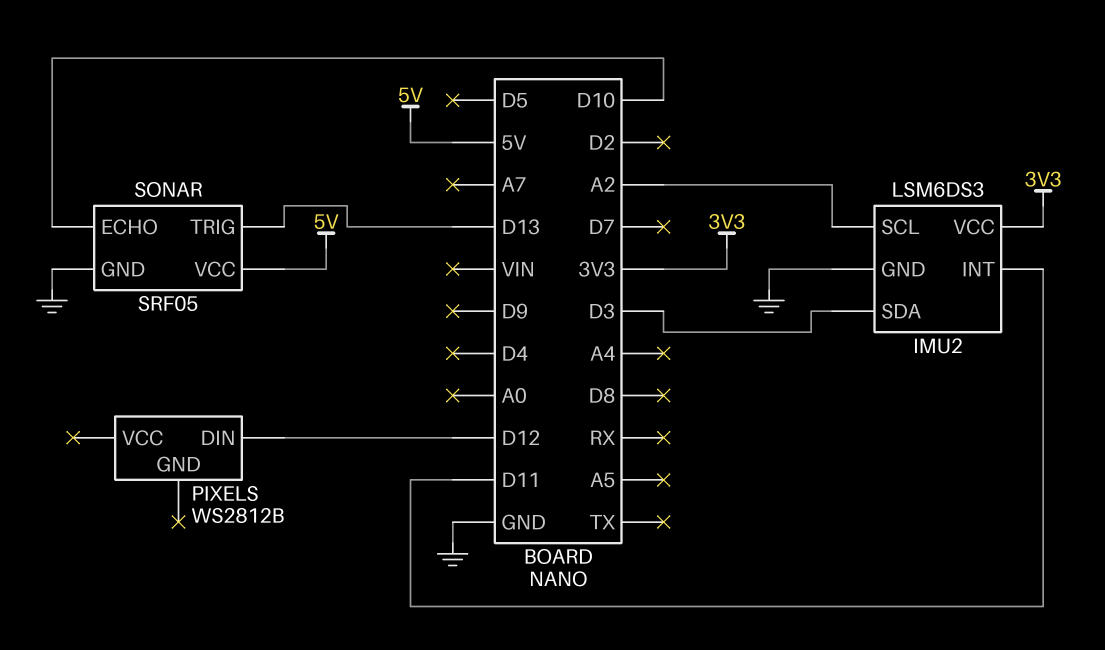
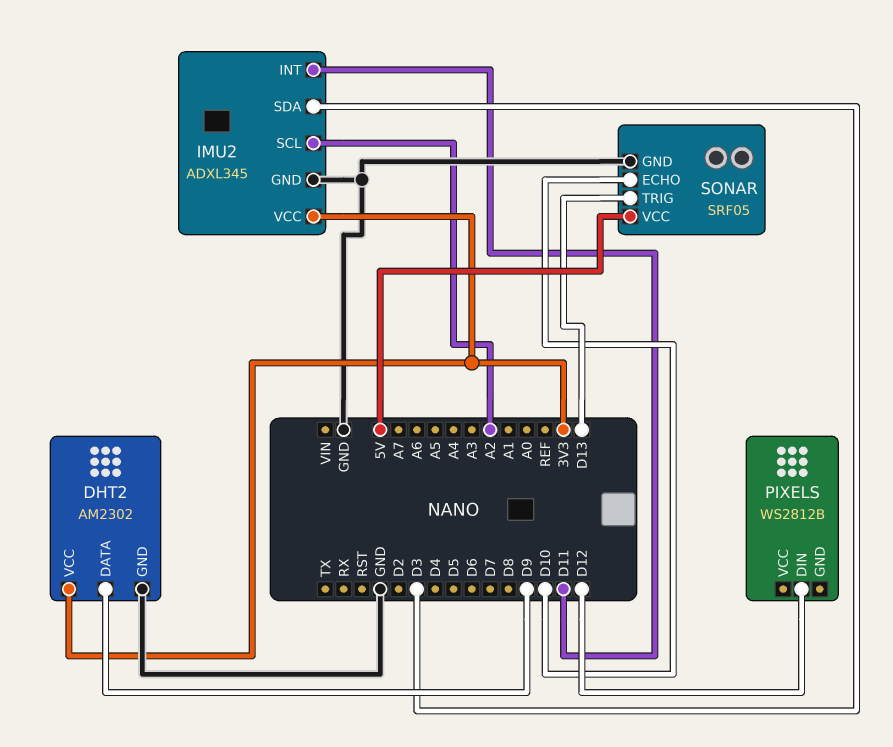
DHT2: none -> AM2302
DHT2 pin DATA: none -> D9
DHT2 pin GND: none -> GND
DHT2 pin VCC: none -> 3V3
IMU2: LSM6DS3 -> ADXL345

